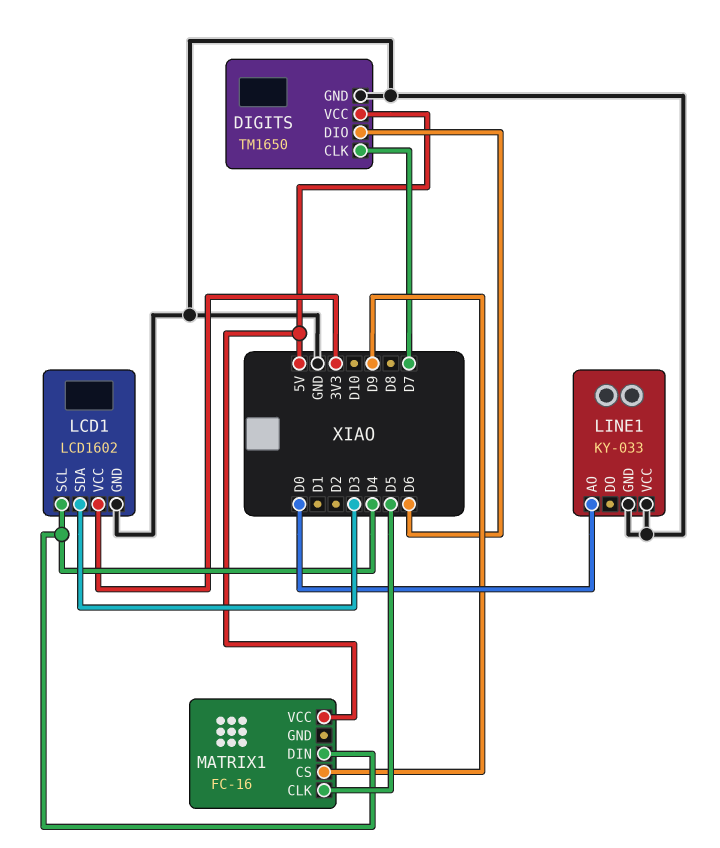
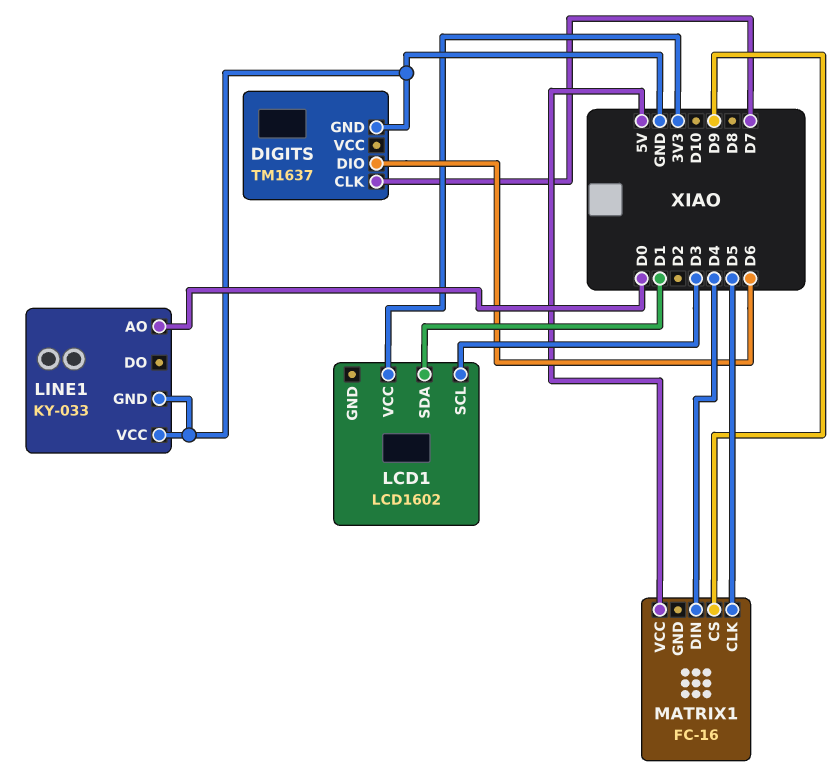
DIGITS: TM1650 -> TM1637
DIGITS pin VCC: 5V -> none
LCD1 pin GND: GND -> none
LCD1 pin SCL: D4 -> D3
LCD1 pin SDA: D3 -> D1

